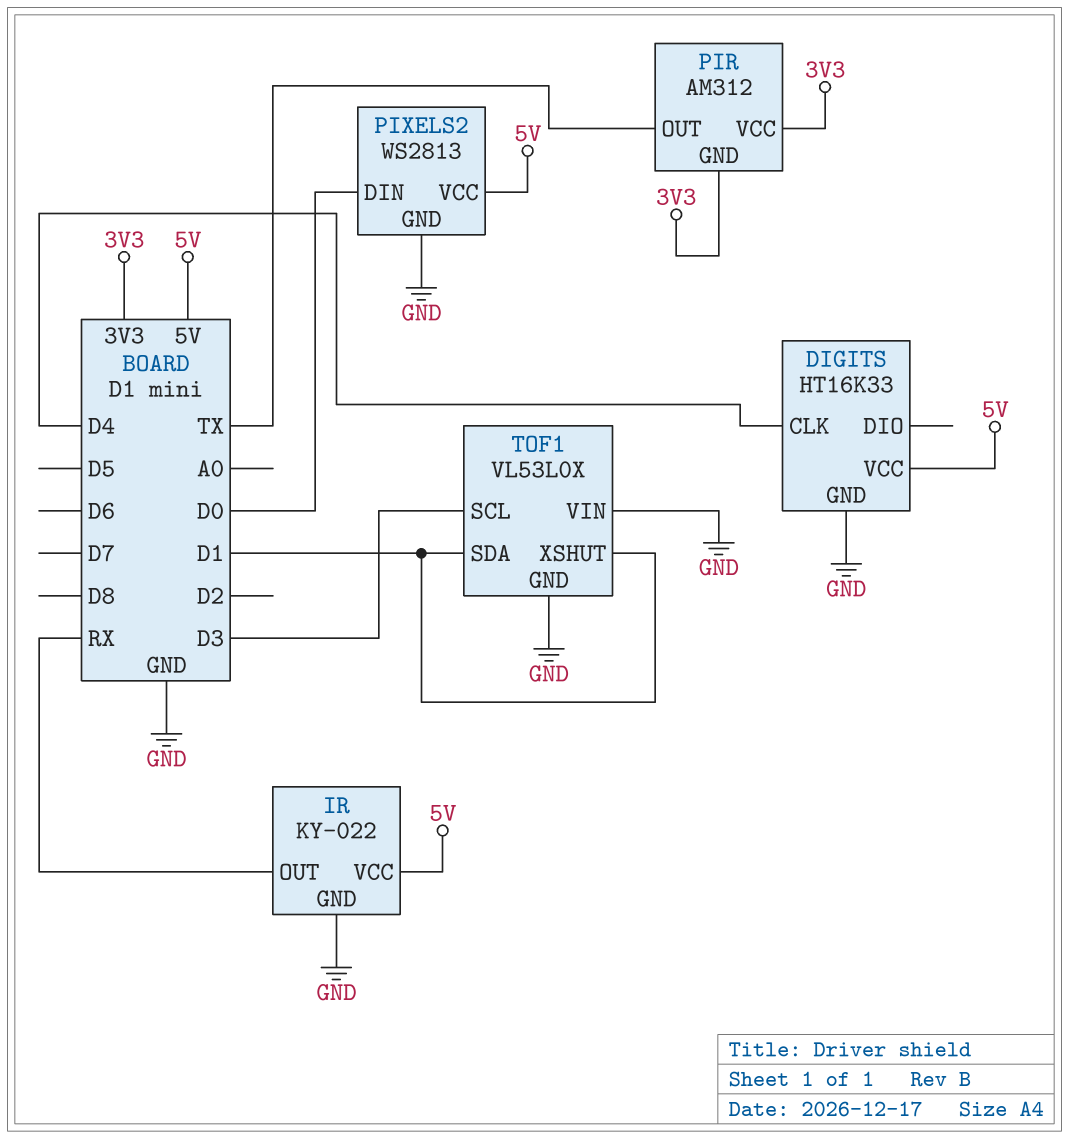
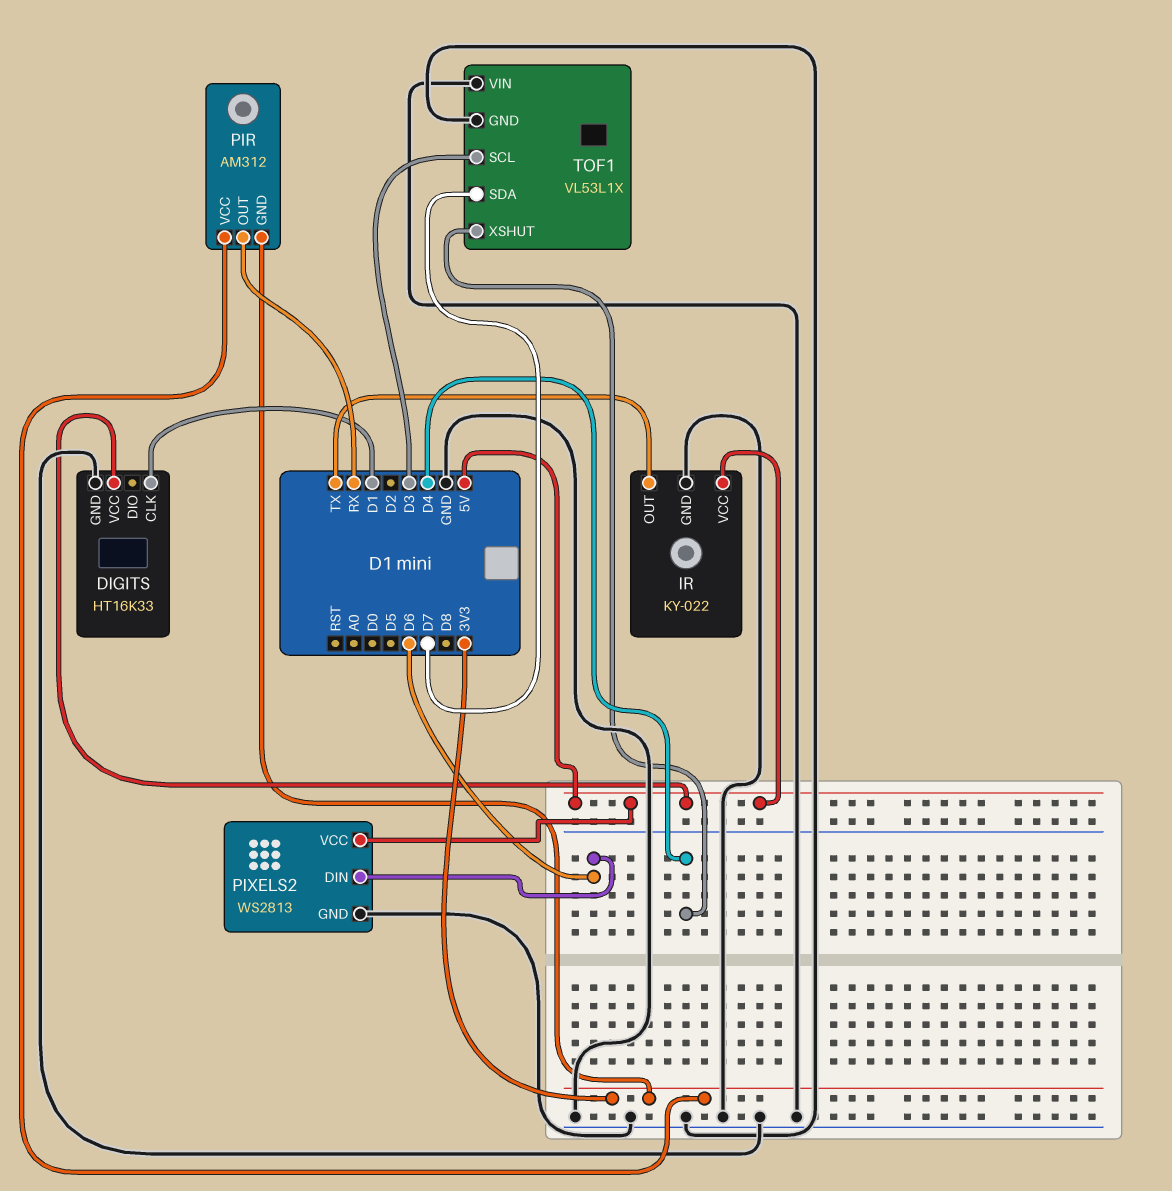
DIGITS pin CLK: D4 -> D1
IR pin OUT: RX -> TX
PIR pin OUT: TX -> RX
PIXELS2 pin DIN: D0 -> D6
TOF1: VL53L0X -> VL53L1X
TOF1 pin SDA: D1 -> D7
TOF1 pin XSHUT: D1 -> D4

